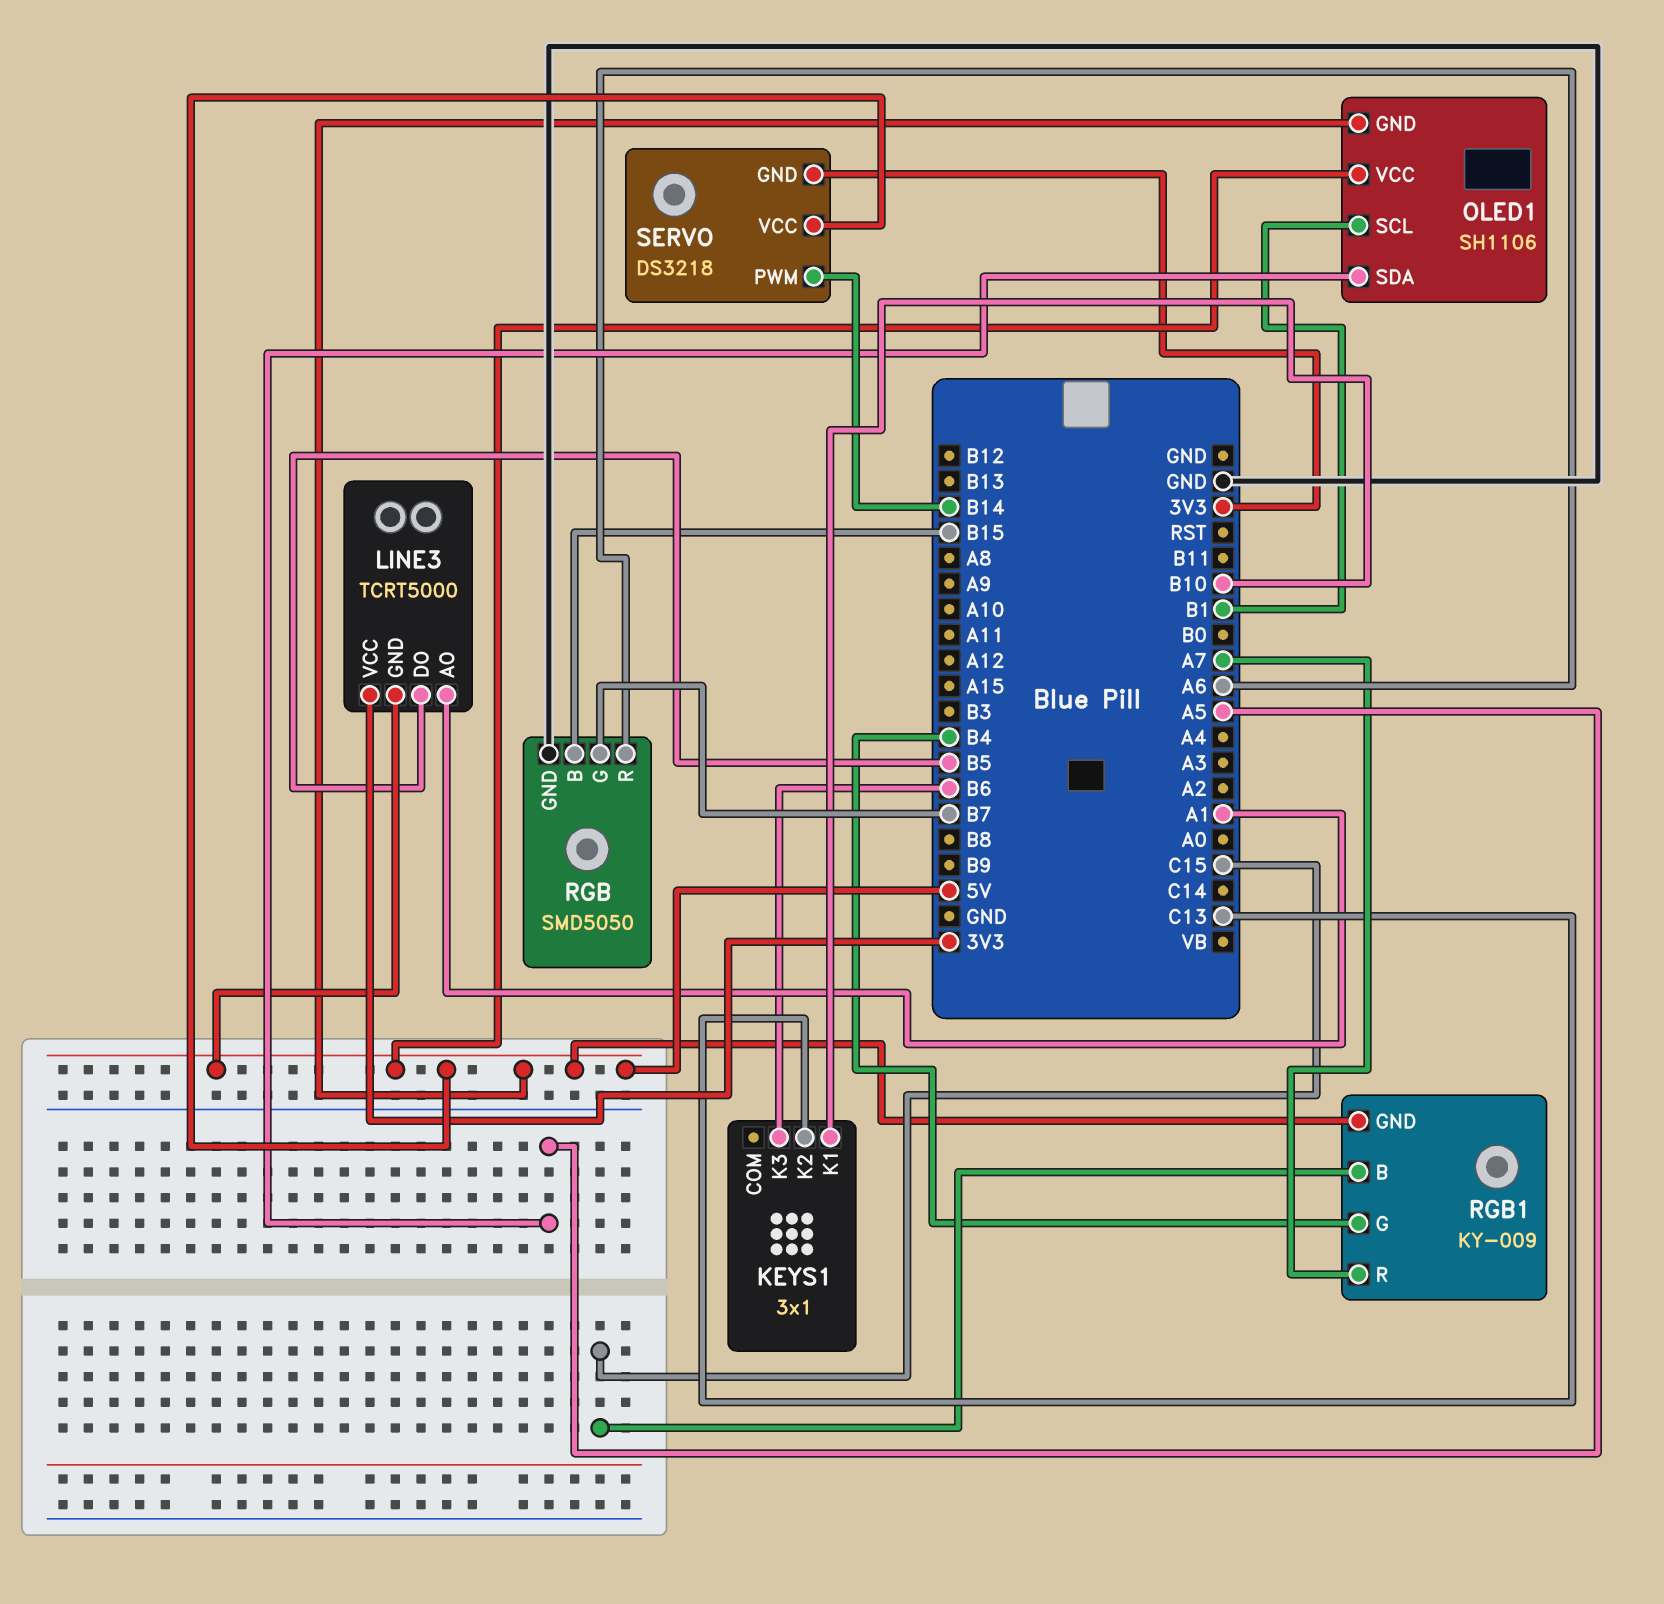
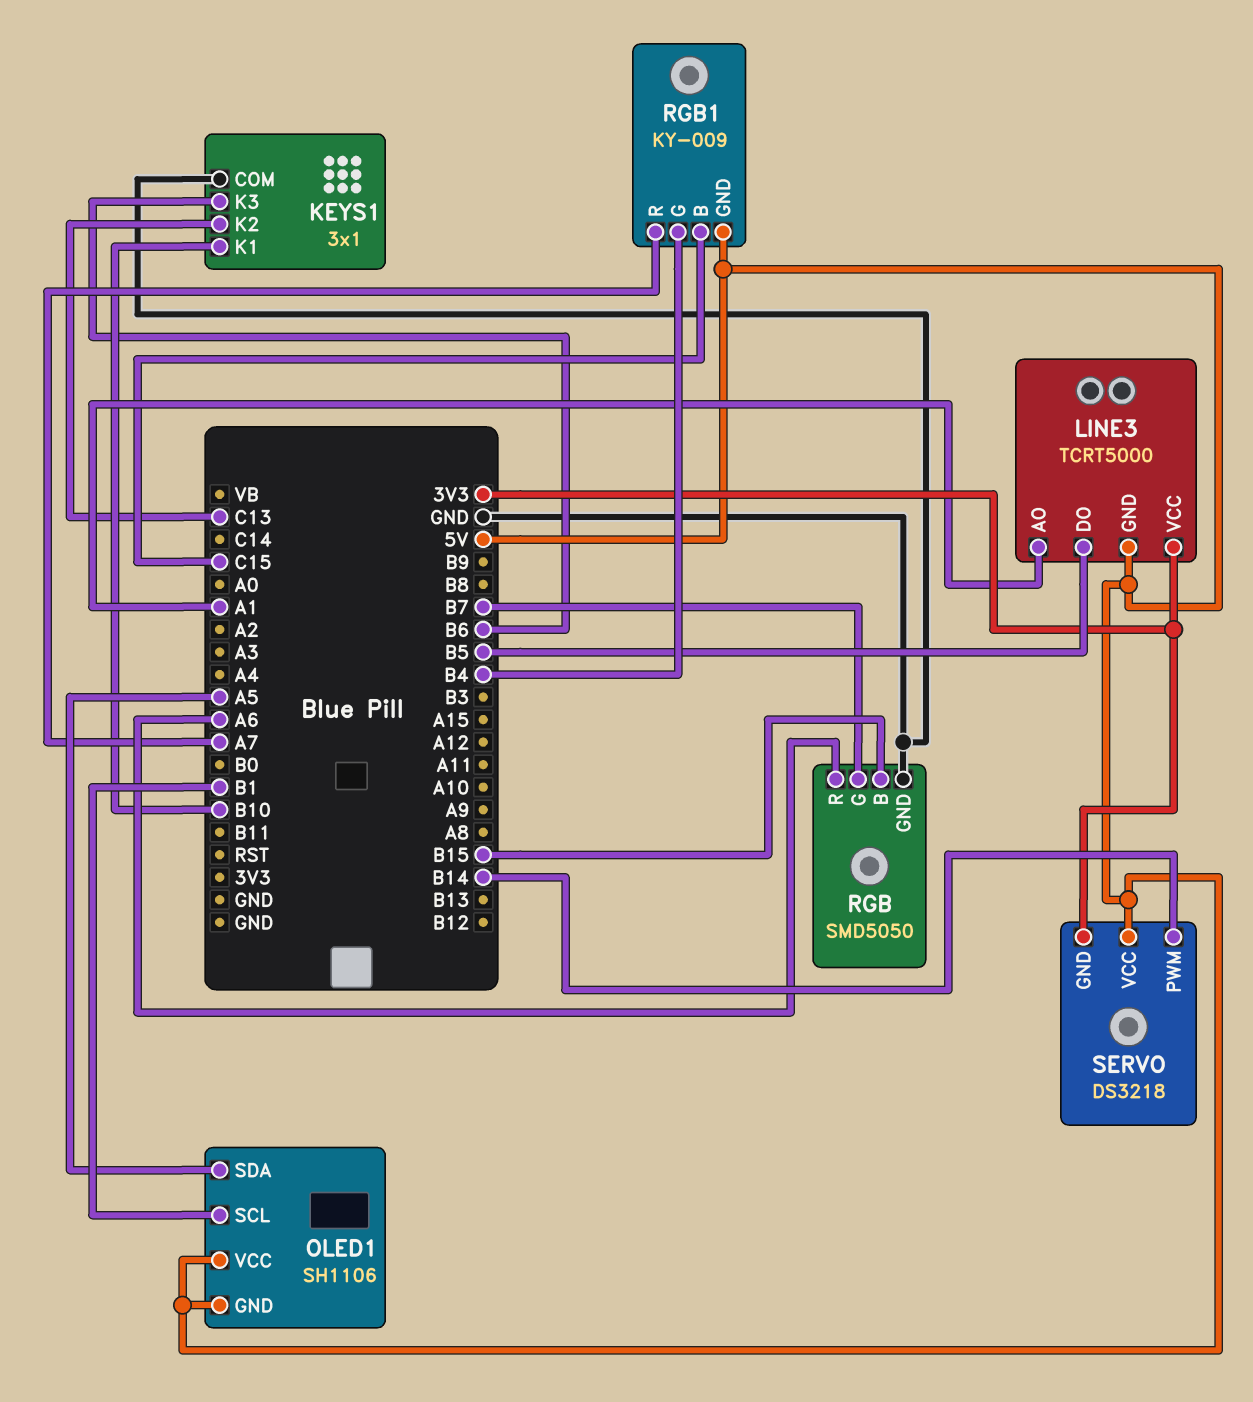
KEYS1 pin COM: none -> GND

